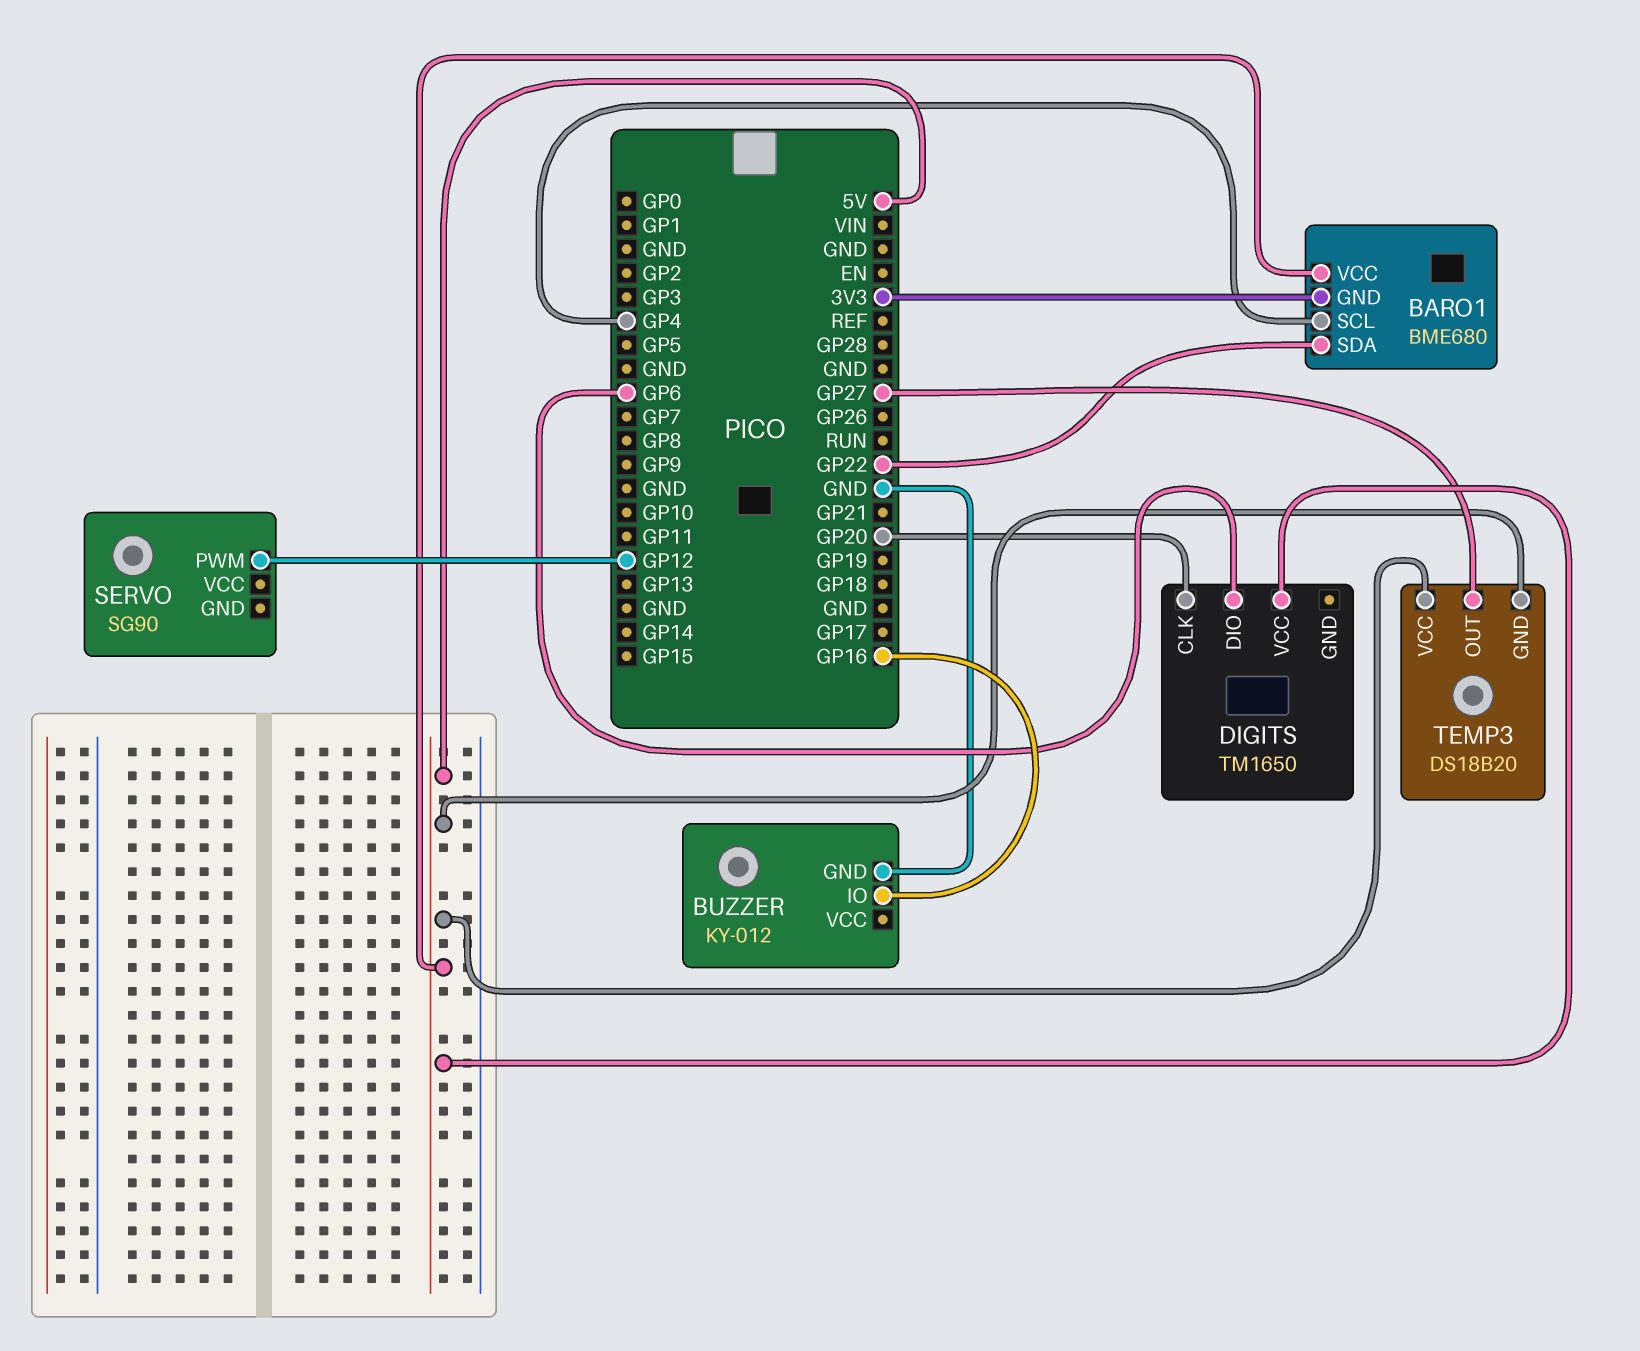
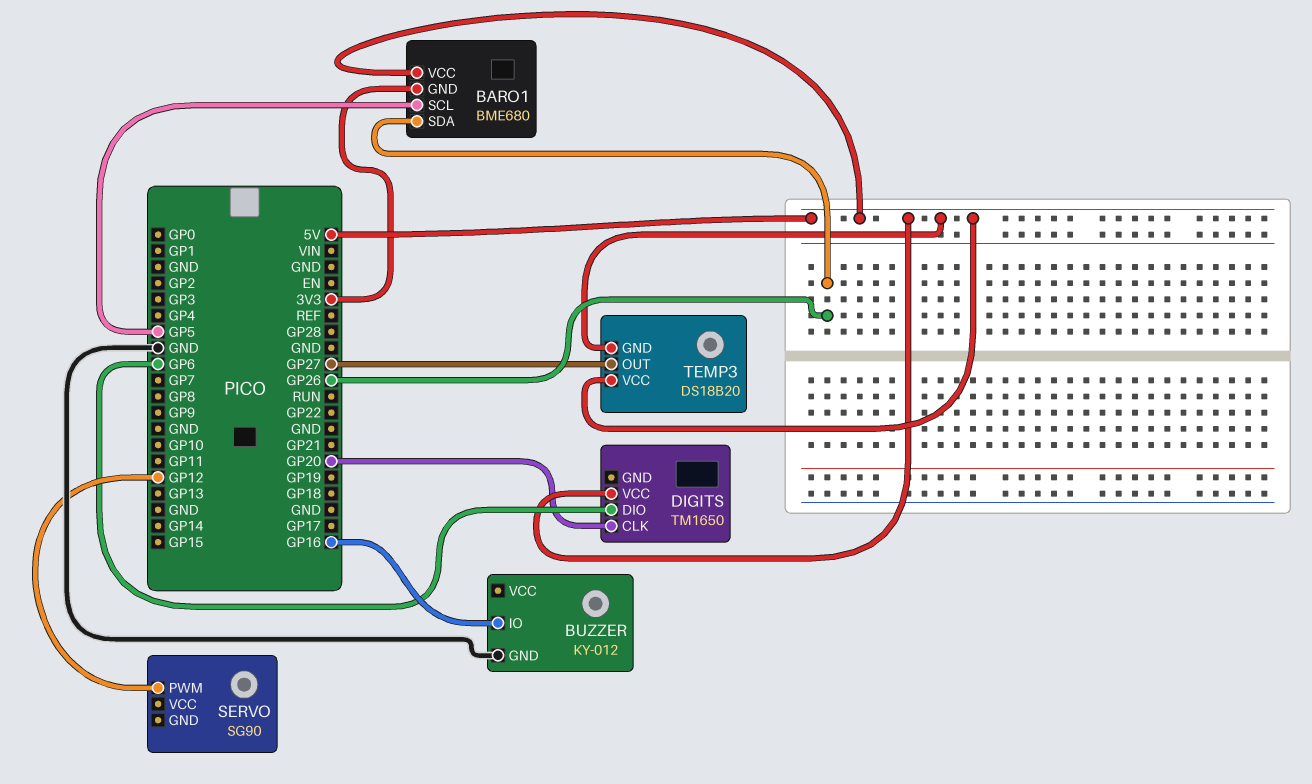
BARO1 pin SCL: GP4 -> GP5
BARO1 pin SDA: GP22 -> GP26

